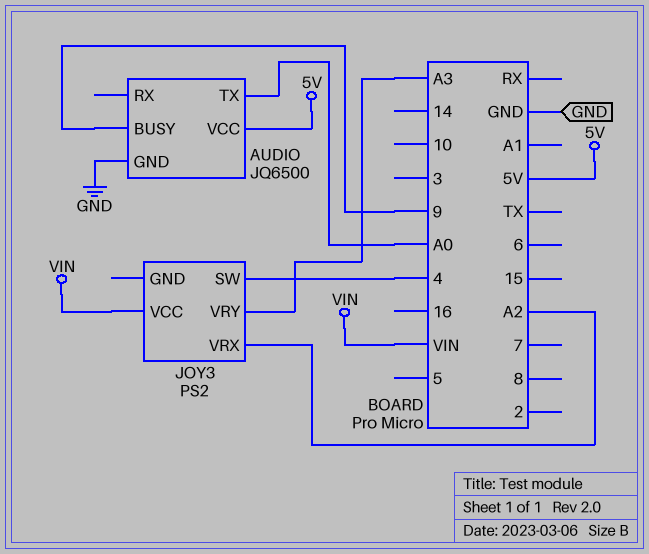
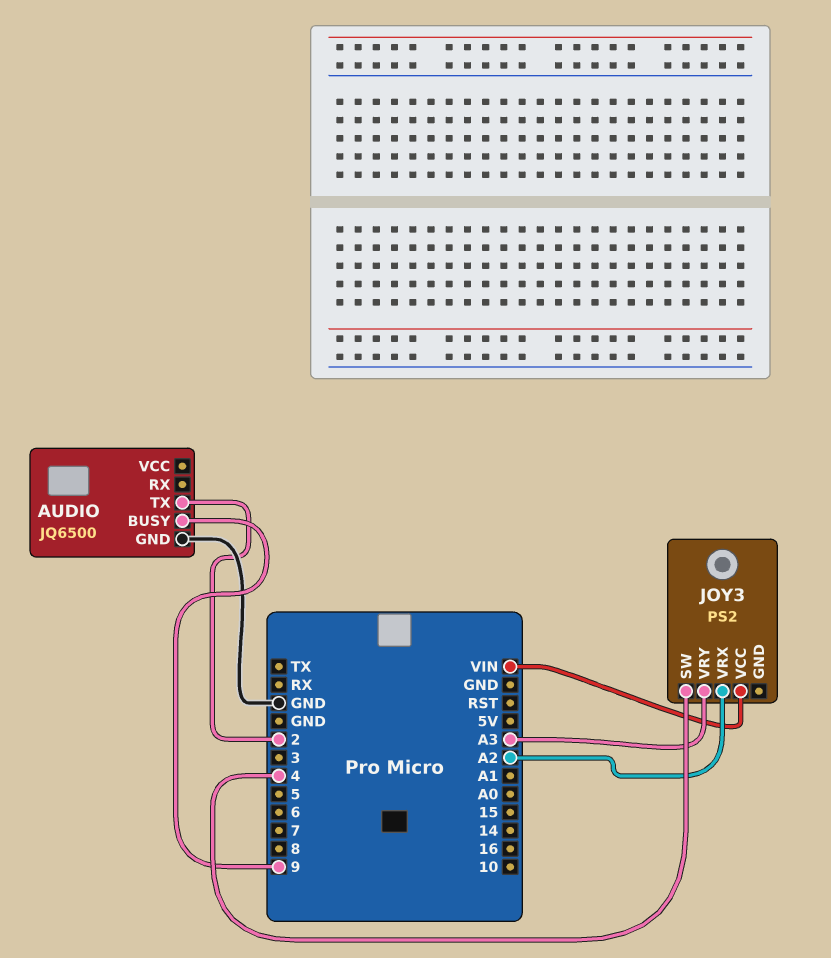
AUDIO pin TX: A0 -> 2
AUDIO pin VCC: 5V -> none

